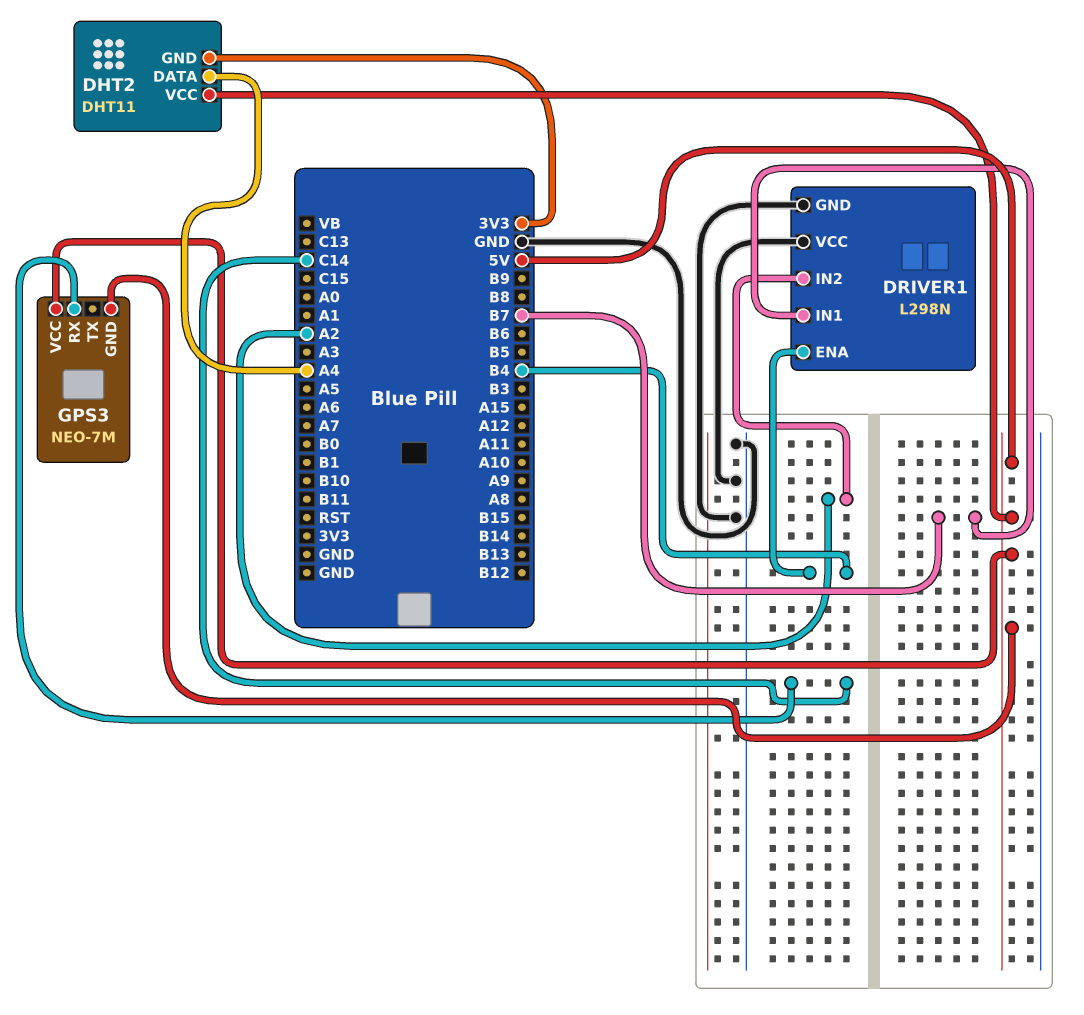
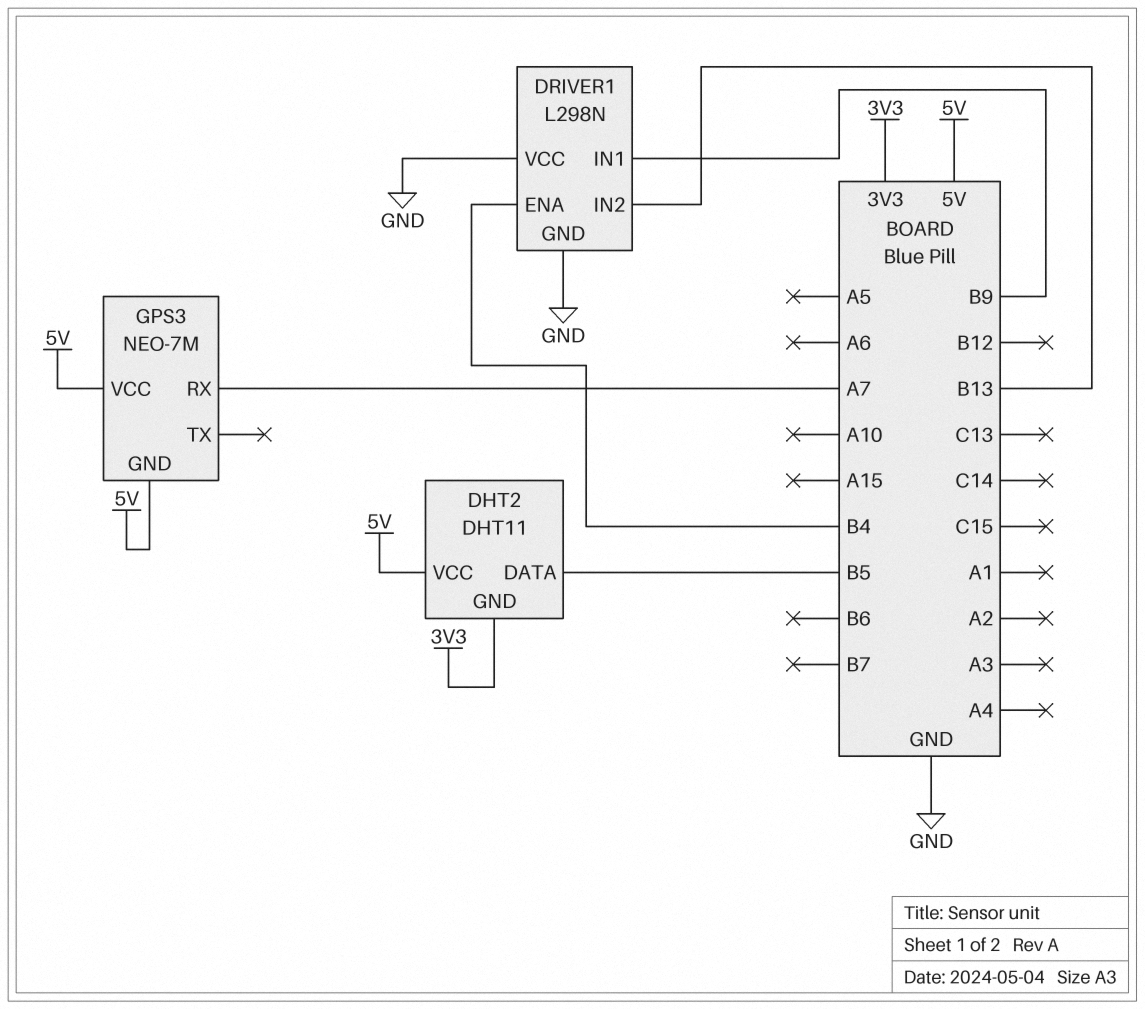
DHT2 pin DATA: A4 -> B5
DRIVER1 pin IN1: B7 -> B9
DRIVER1 pin IN2: A2 -> B13
GPS3 pin RX: C14 -> A7

